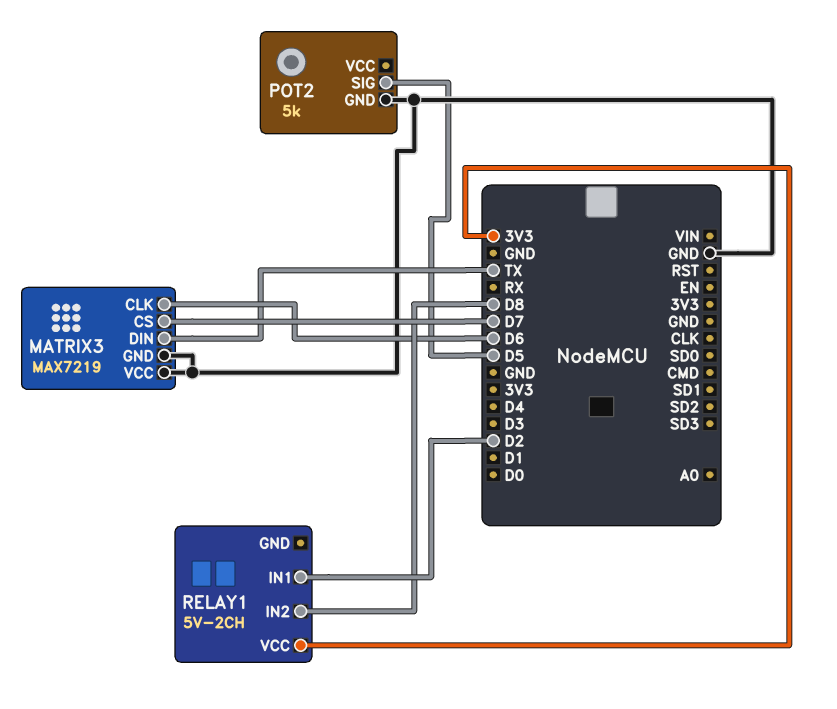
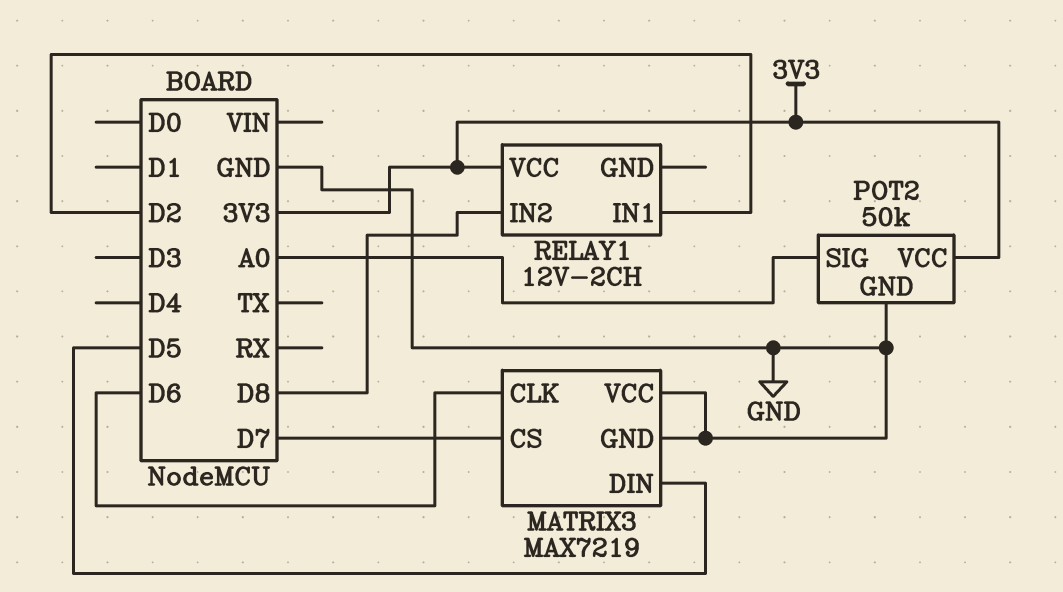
MATRIX3 pin DIN: TX -> D5
POT2: 5k -> 50k
POT2 pin SIG: D5 -> A0
POT2 pin VCC: none -> 3V3
RELAY1: 5V-2CH -> 12V-2CH

